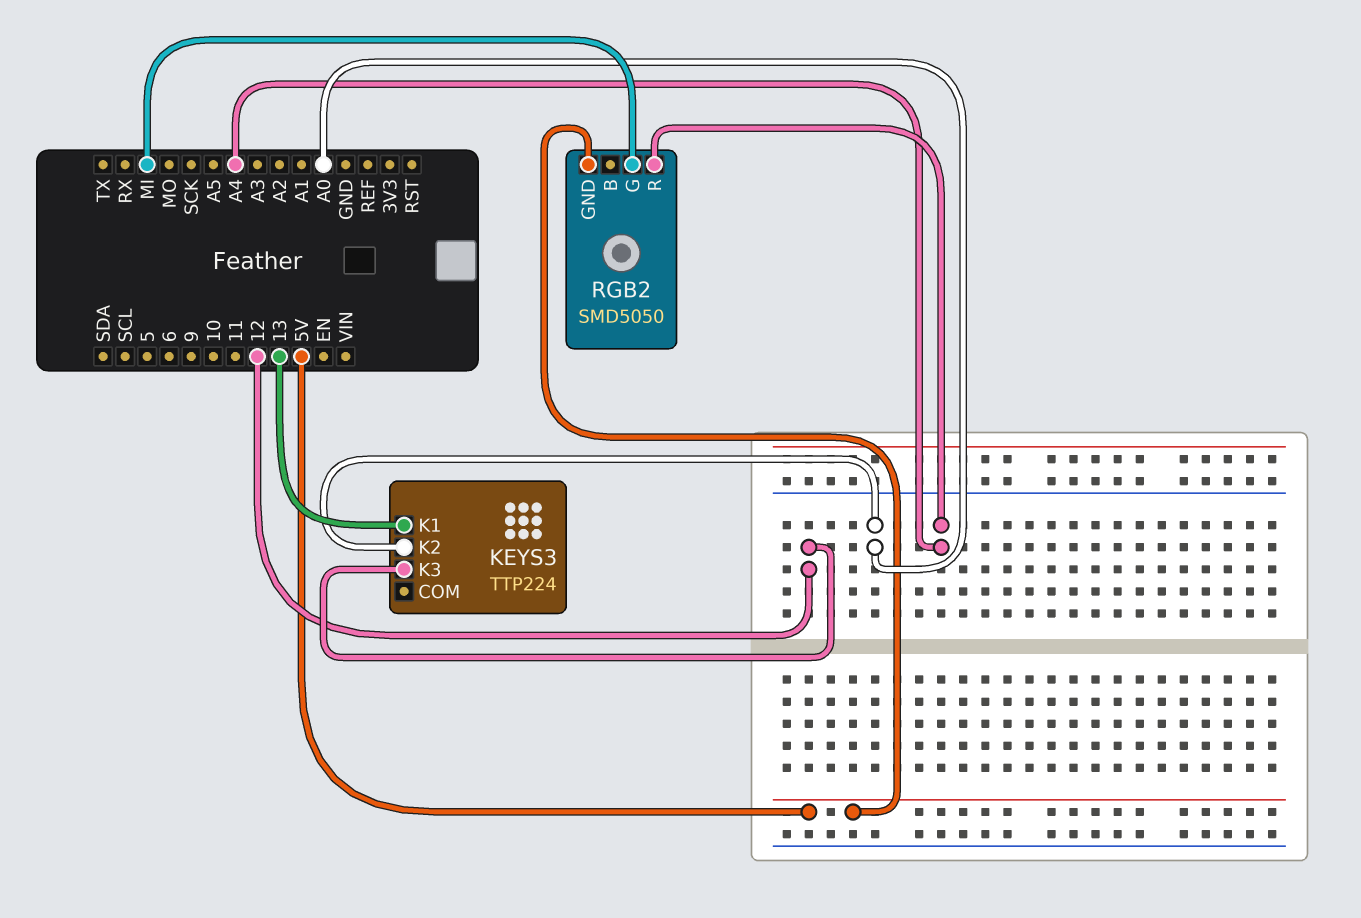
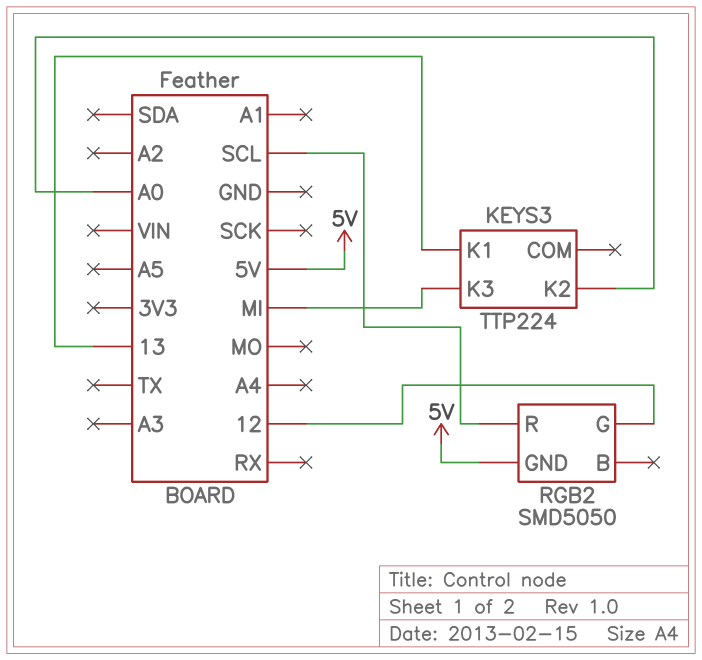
KEYS3 pin K3: 12 -> MI
RGB2 pin G: MI -> 12
RGB2 pin R: A4 -> SCL

